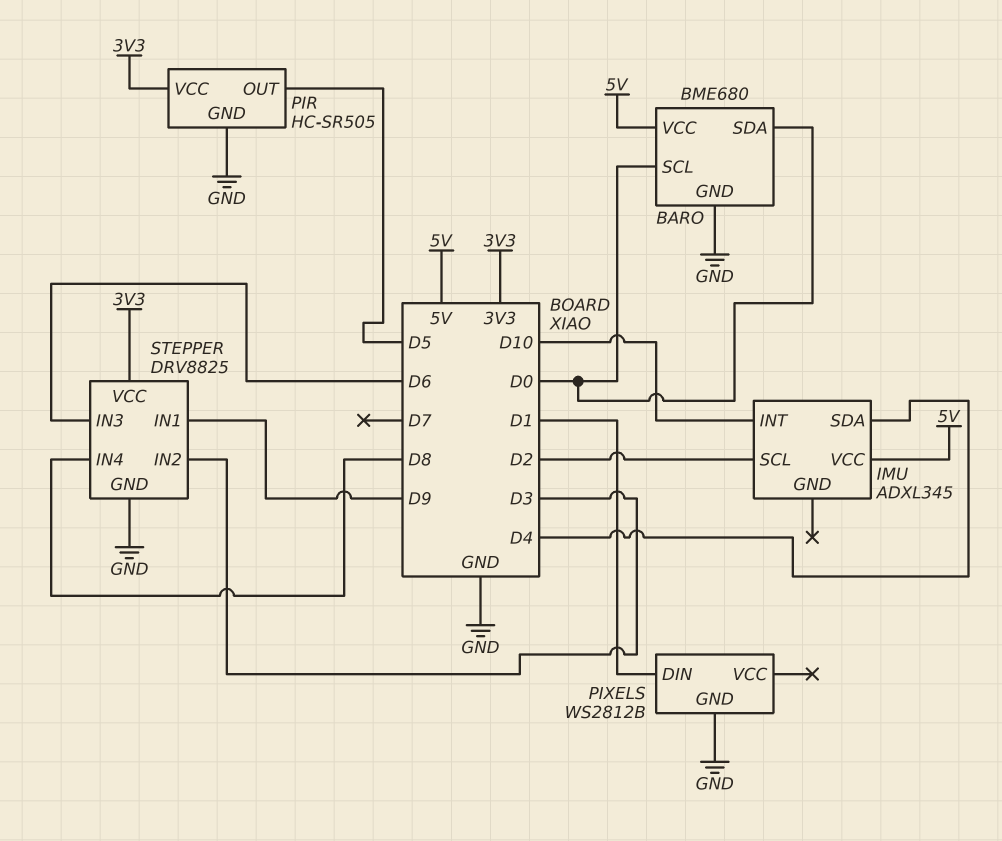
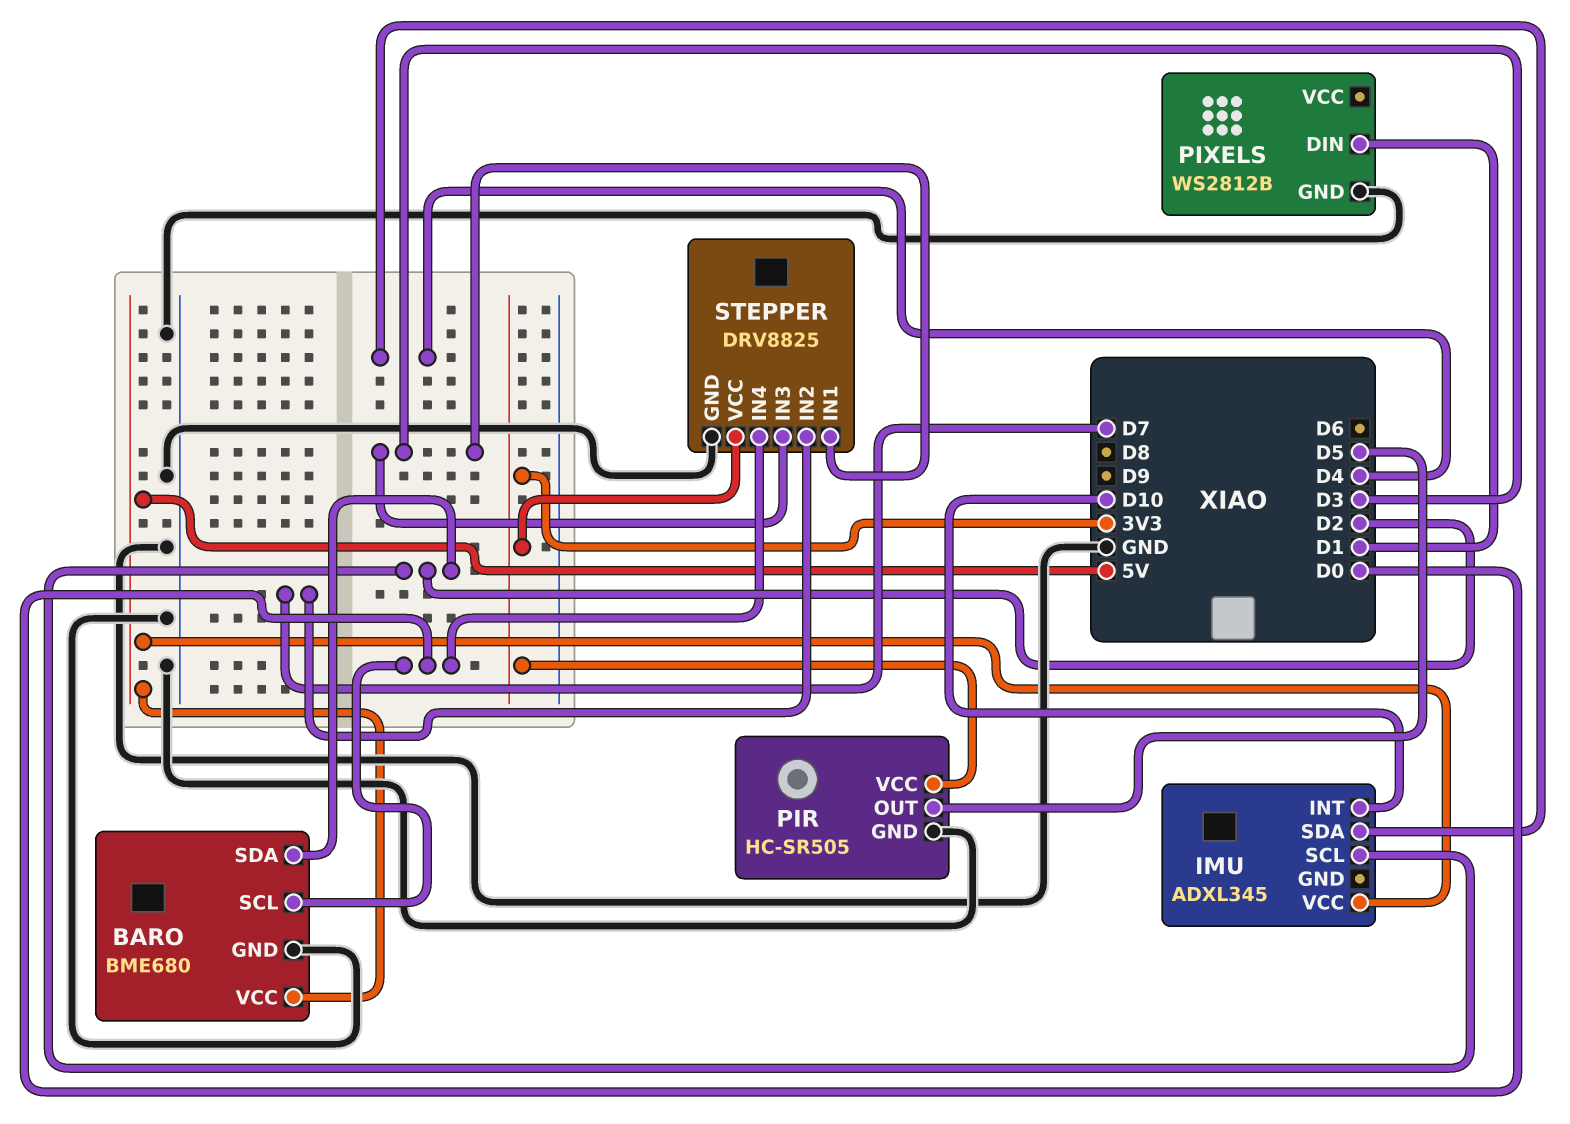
BARO pin SDA: D0 -> D2
STEPPER pin IN1: D9 -> D3
STEPPER pin IN2: D3 -> D7
STEPPER pin IN3: D6 -> D3
STEPPER pin IN4: D8 -> D0

